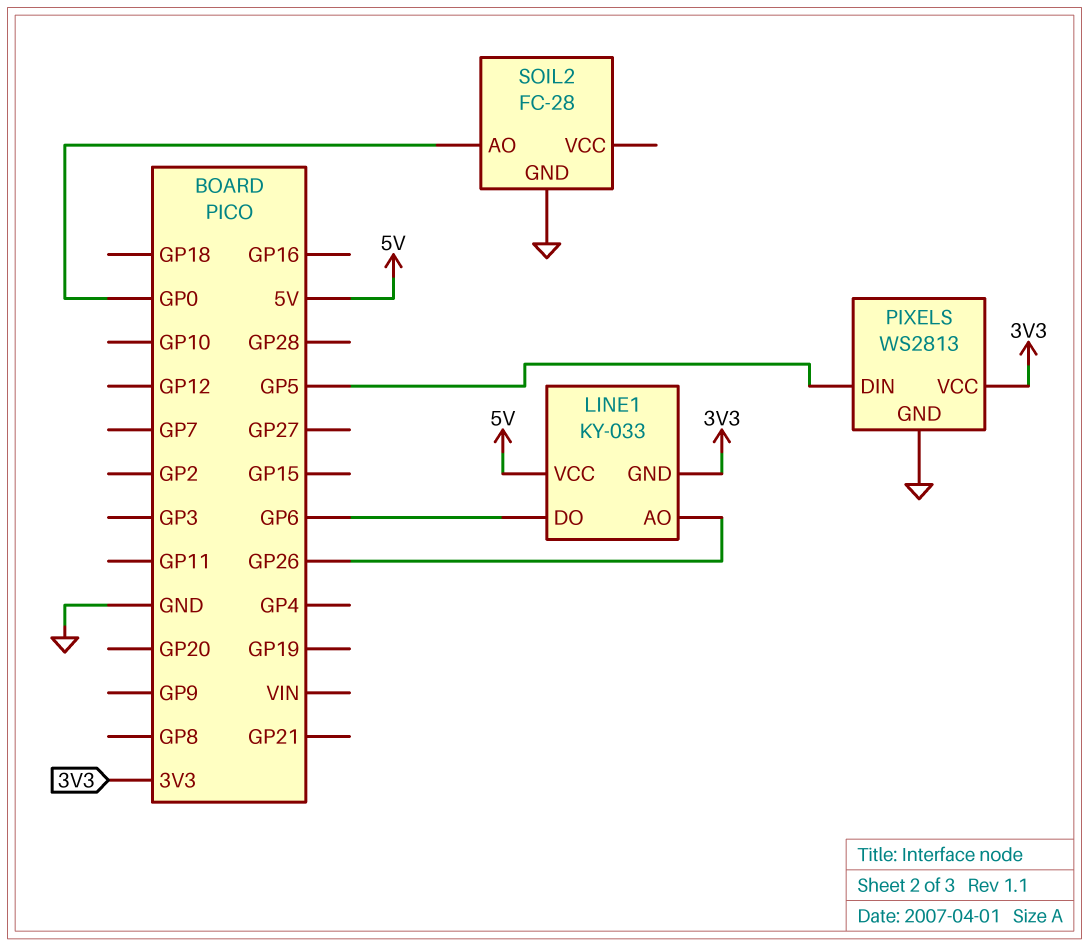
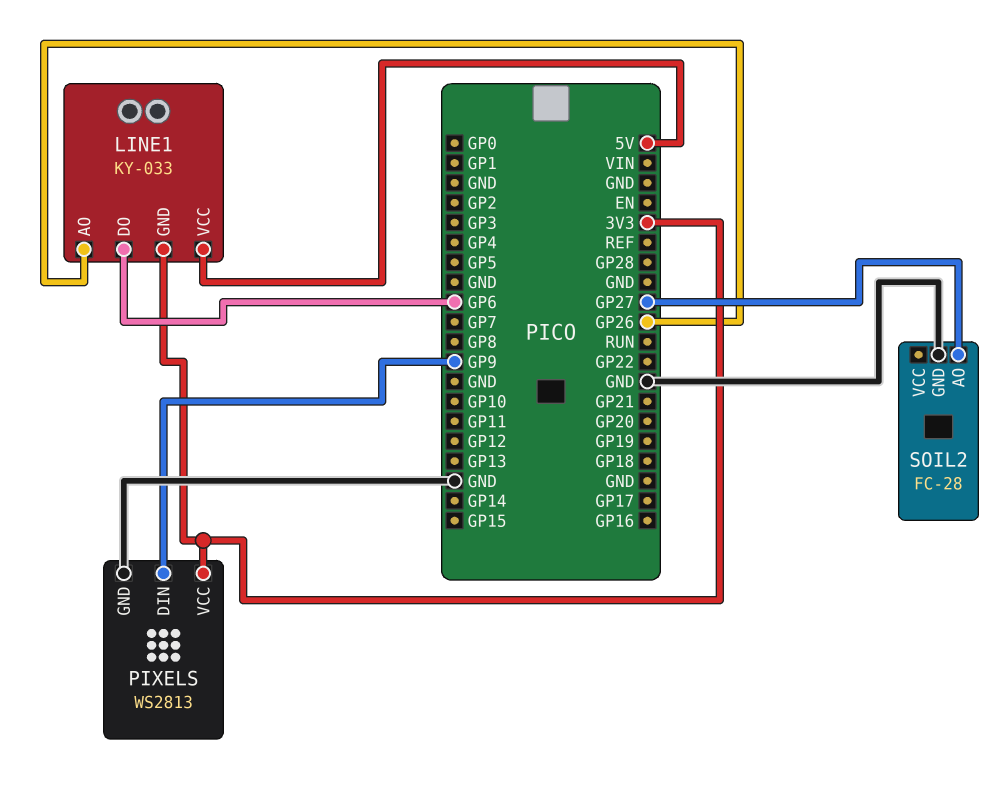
PIXELS pin DIN: GP5 -> GP9
SOIL2 pin AO: GP0 -> GP27

